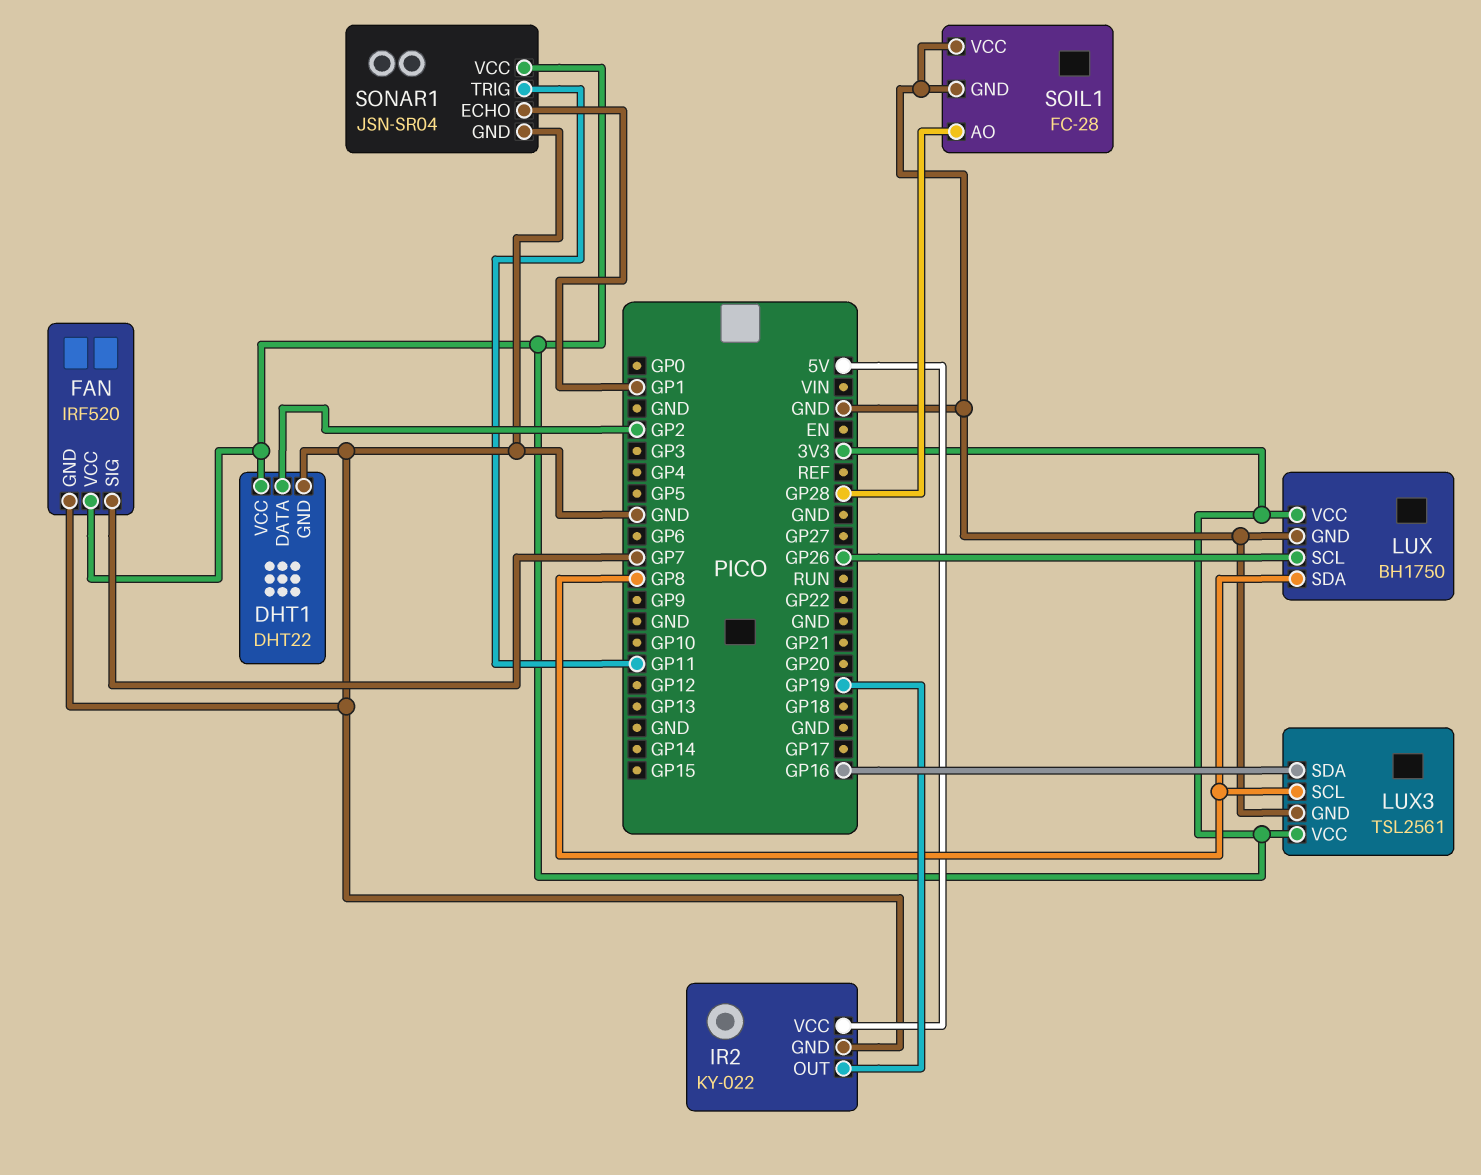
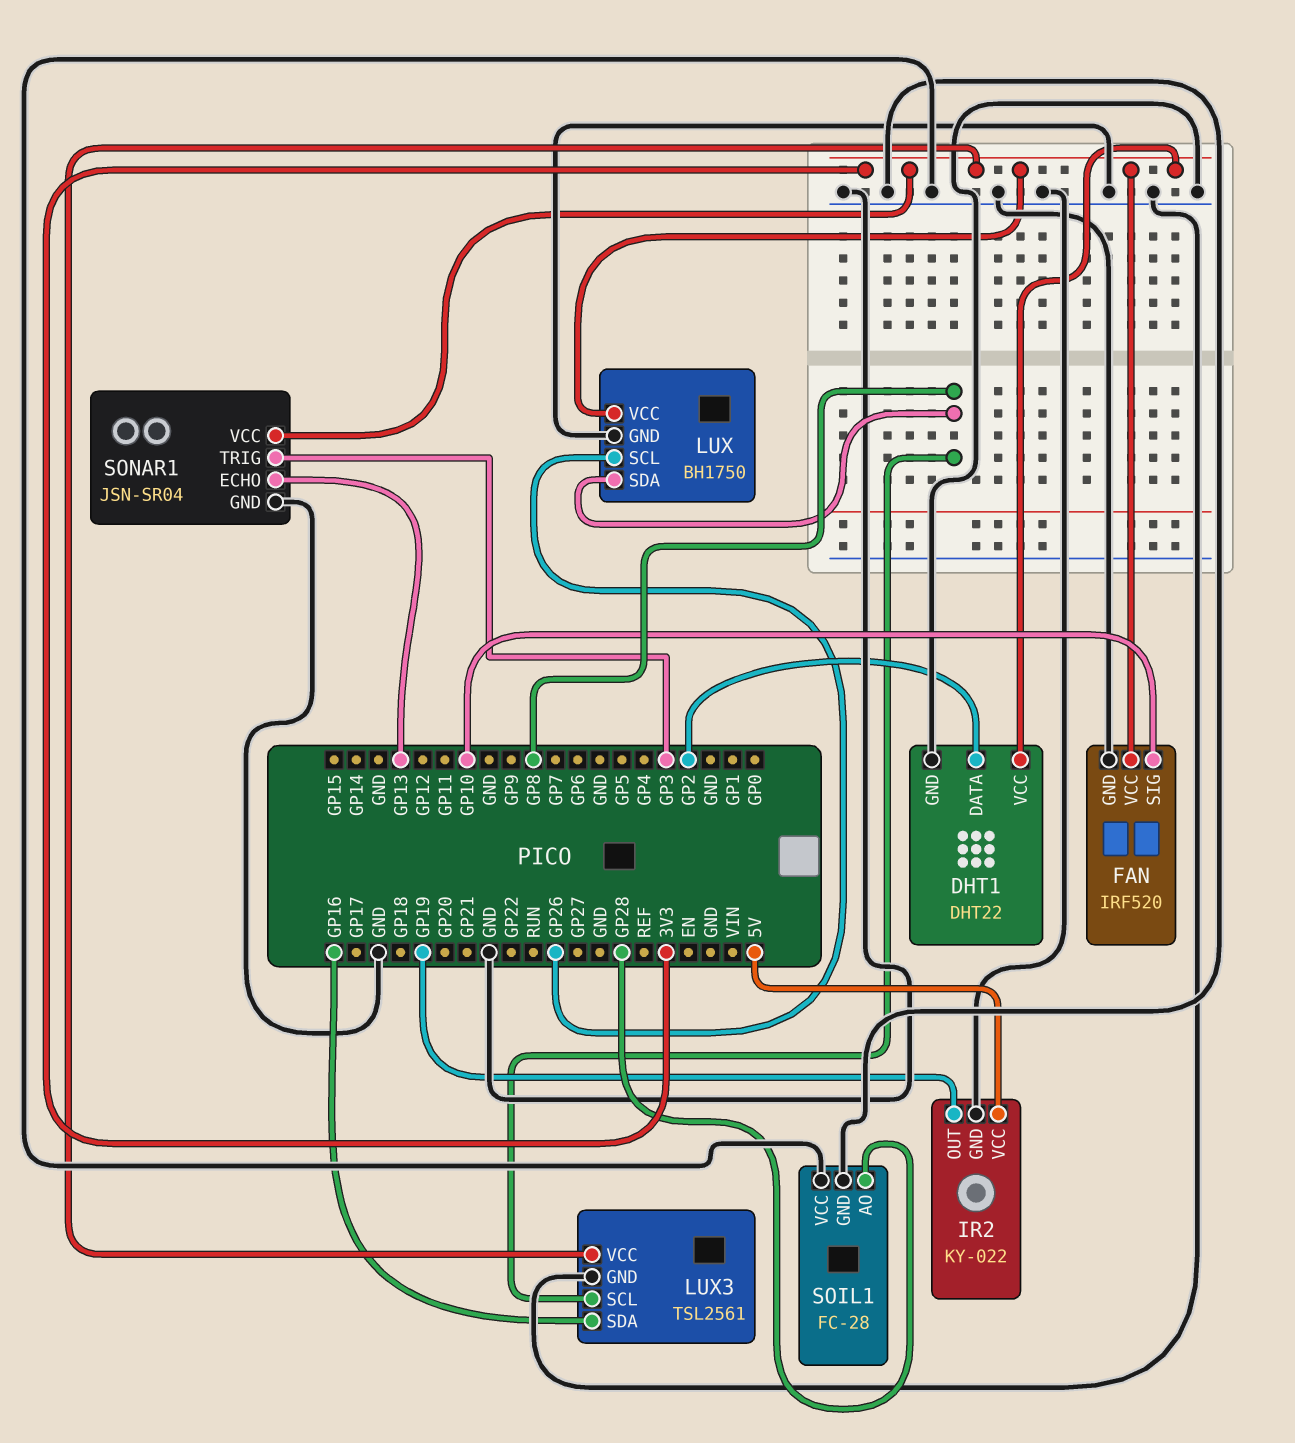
FAN pin SIG: GP7 -> GP10
SONAR1 pin ECHO: GP1 -> GP13
SONAR1 pin TRIG: GP11 -> GP3

